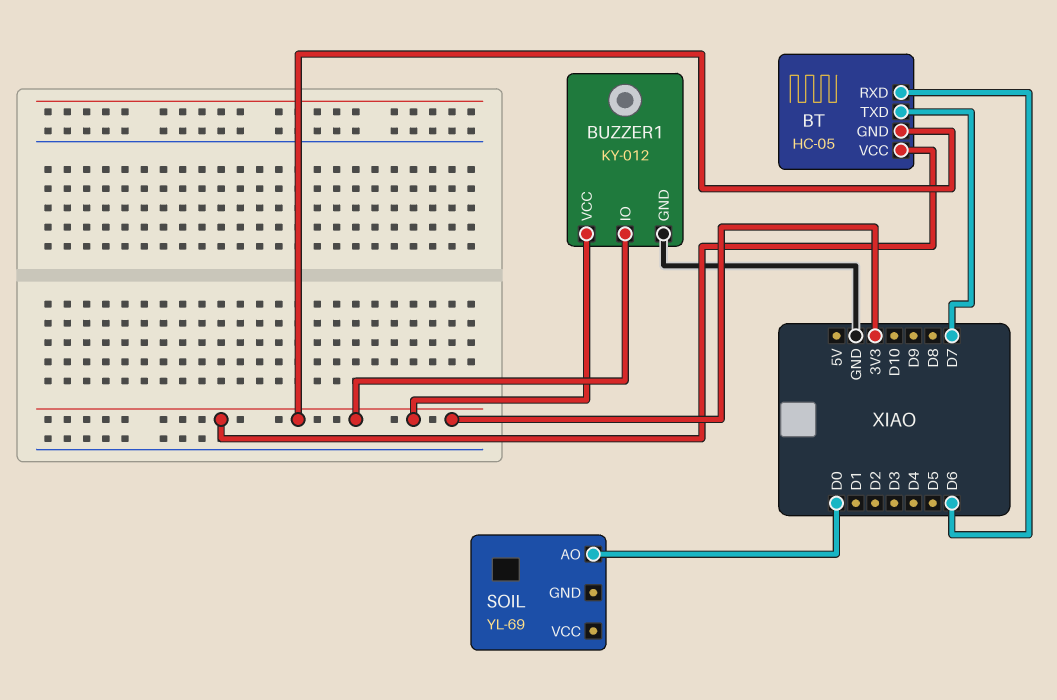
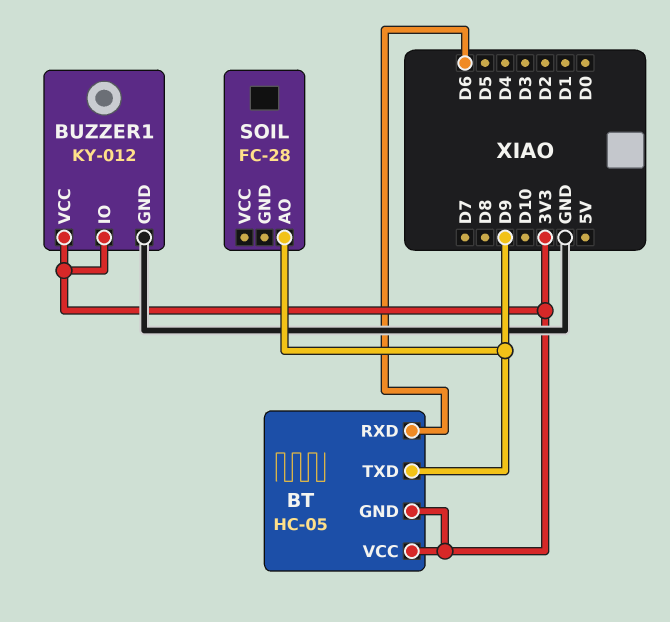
BT pin TXD: D7 -> D9
SOIL: YL-69 -> FC-28
SOIL pin AO: D0 -> D9

